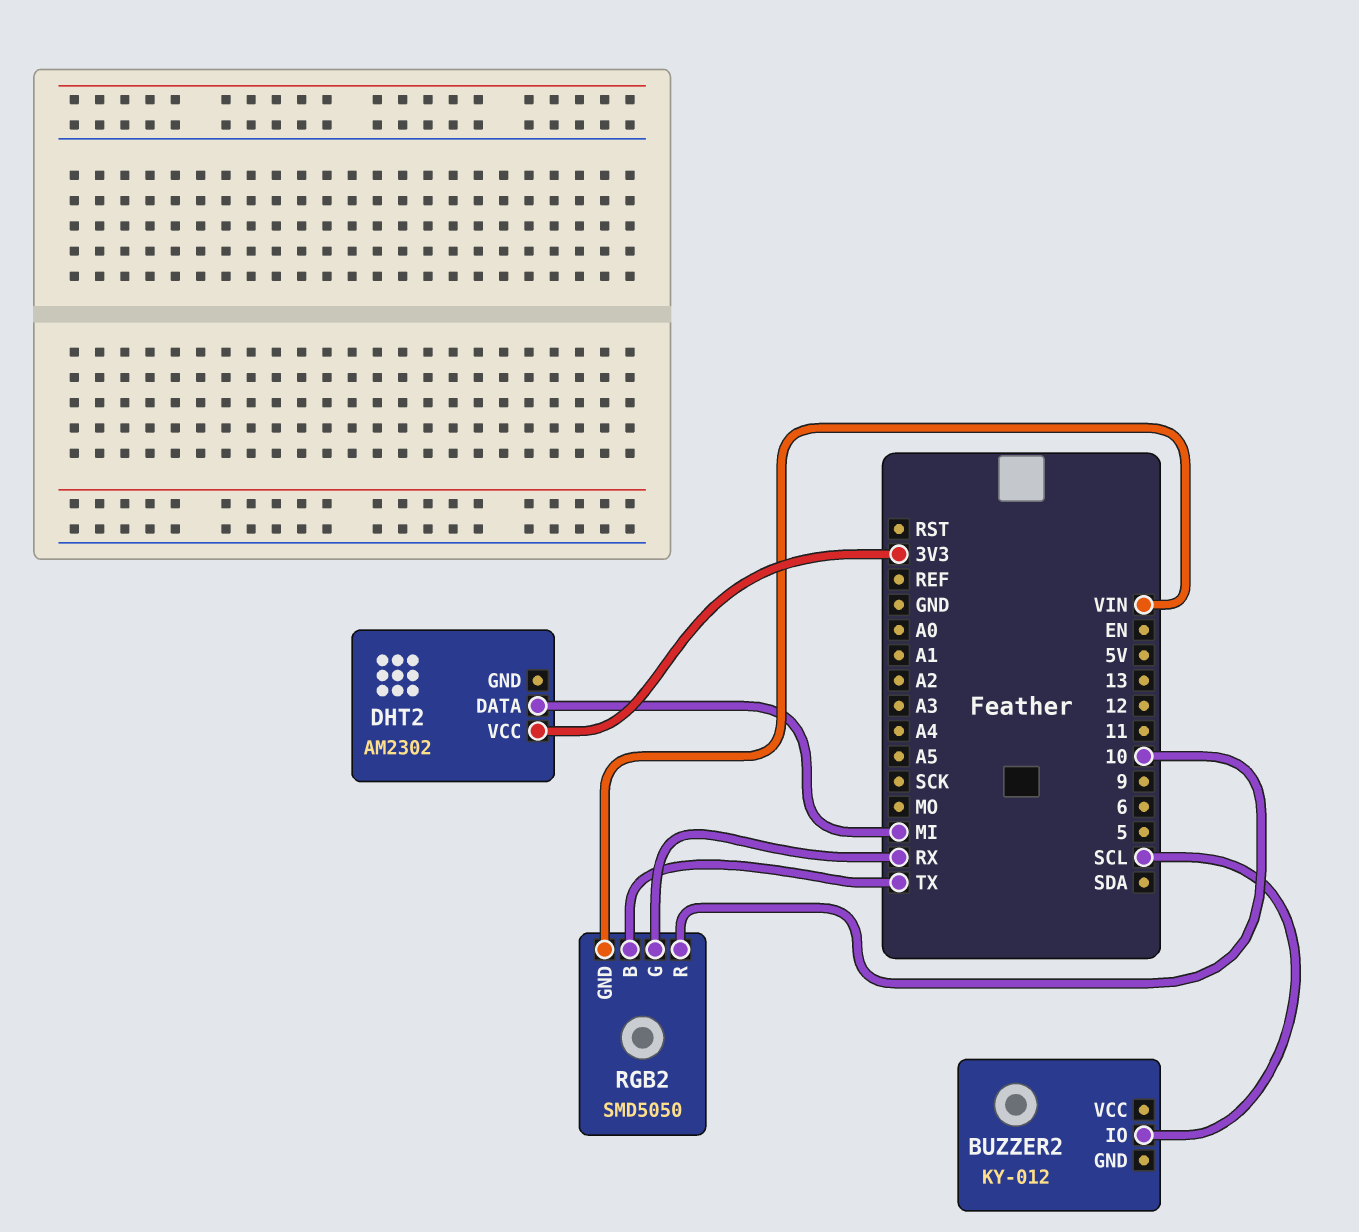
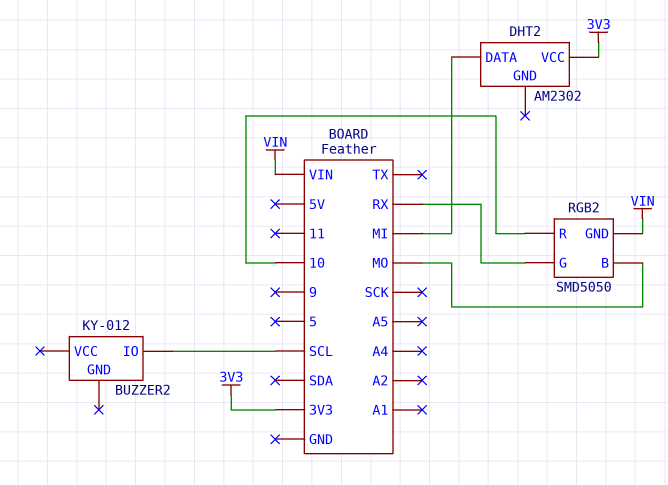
RGB2 pin B: TX -> MO

